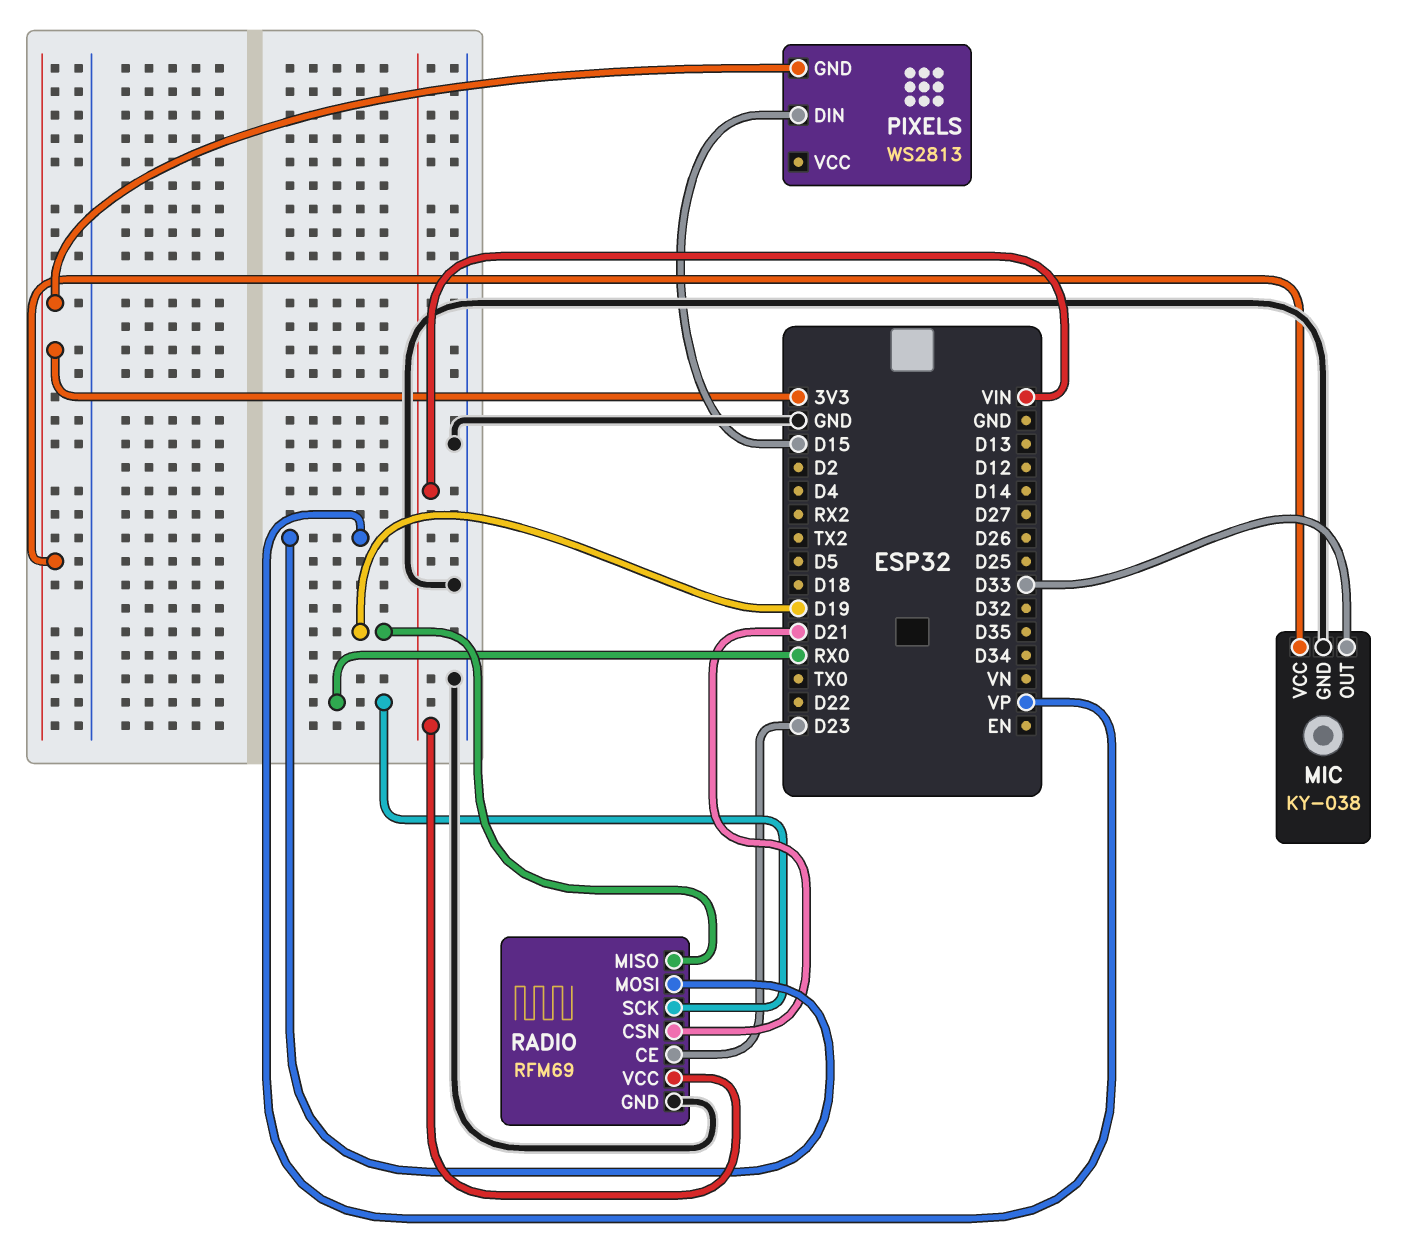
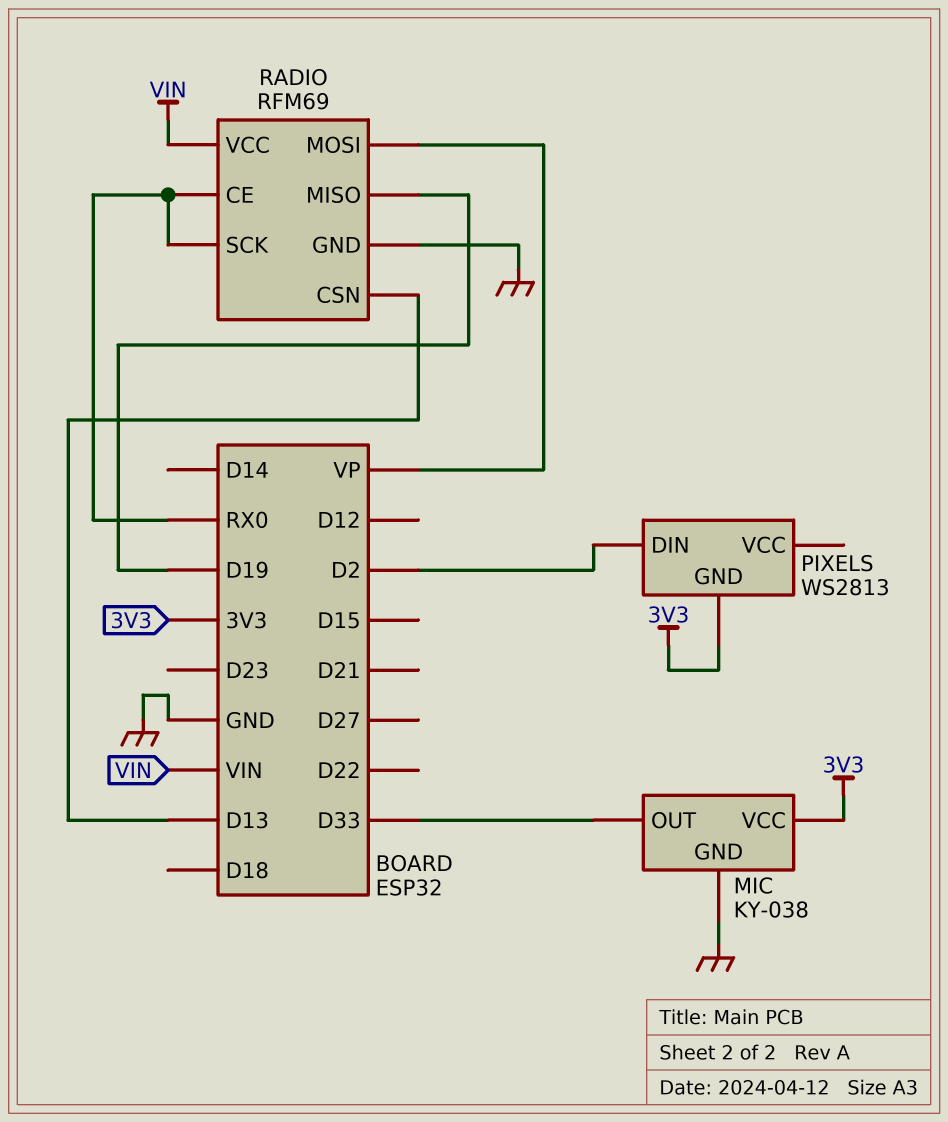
PIXELS pin DIN: D15 -> D2
RADIO pin CE: D23 -> RX0
RADIO pin CSN: D21 -> D13

